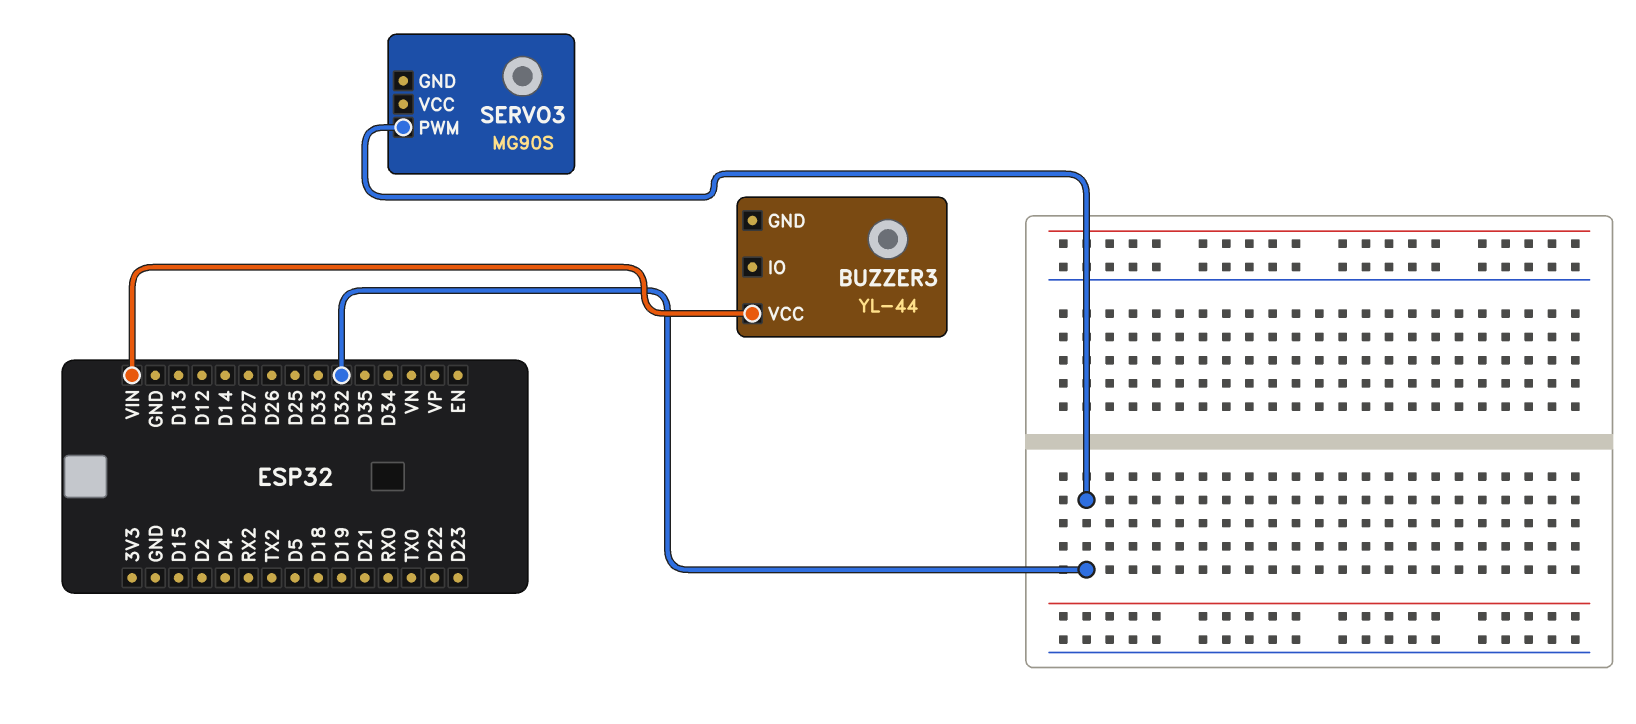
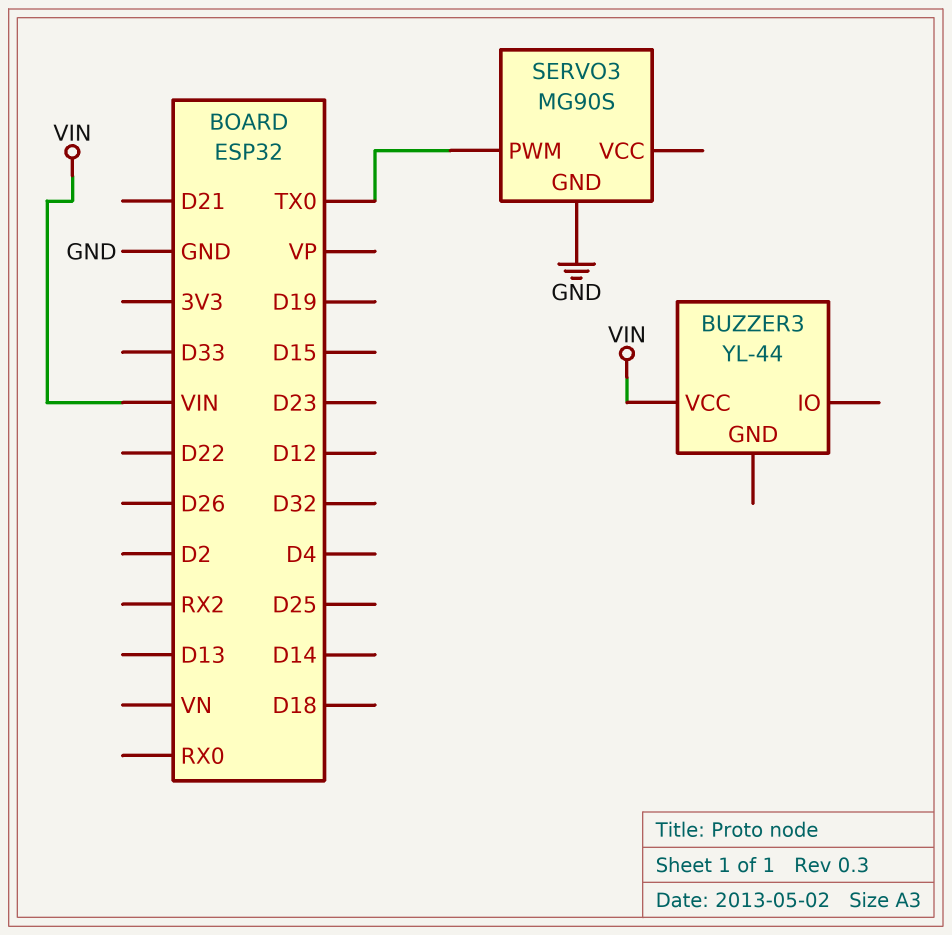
SERVO3 pin GND: none -> GND
SERVO3 pin PWM: D32 -> TX0

